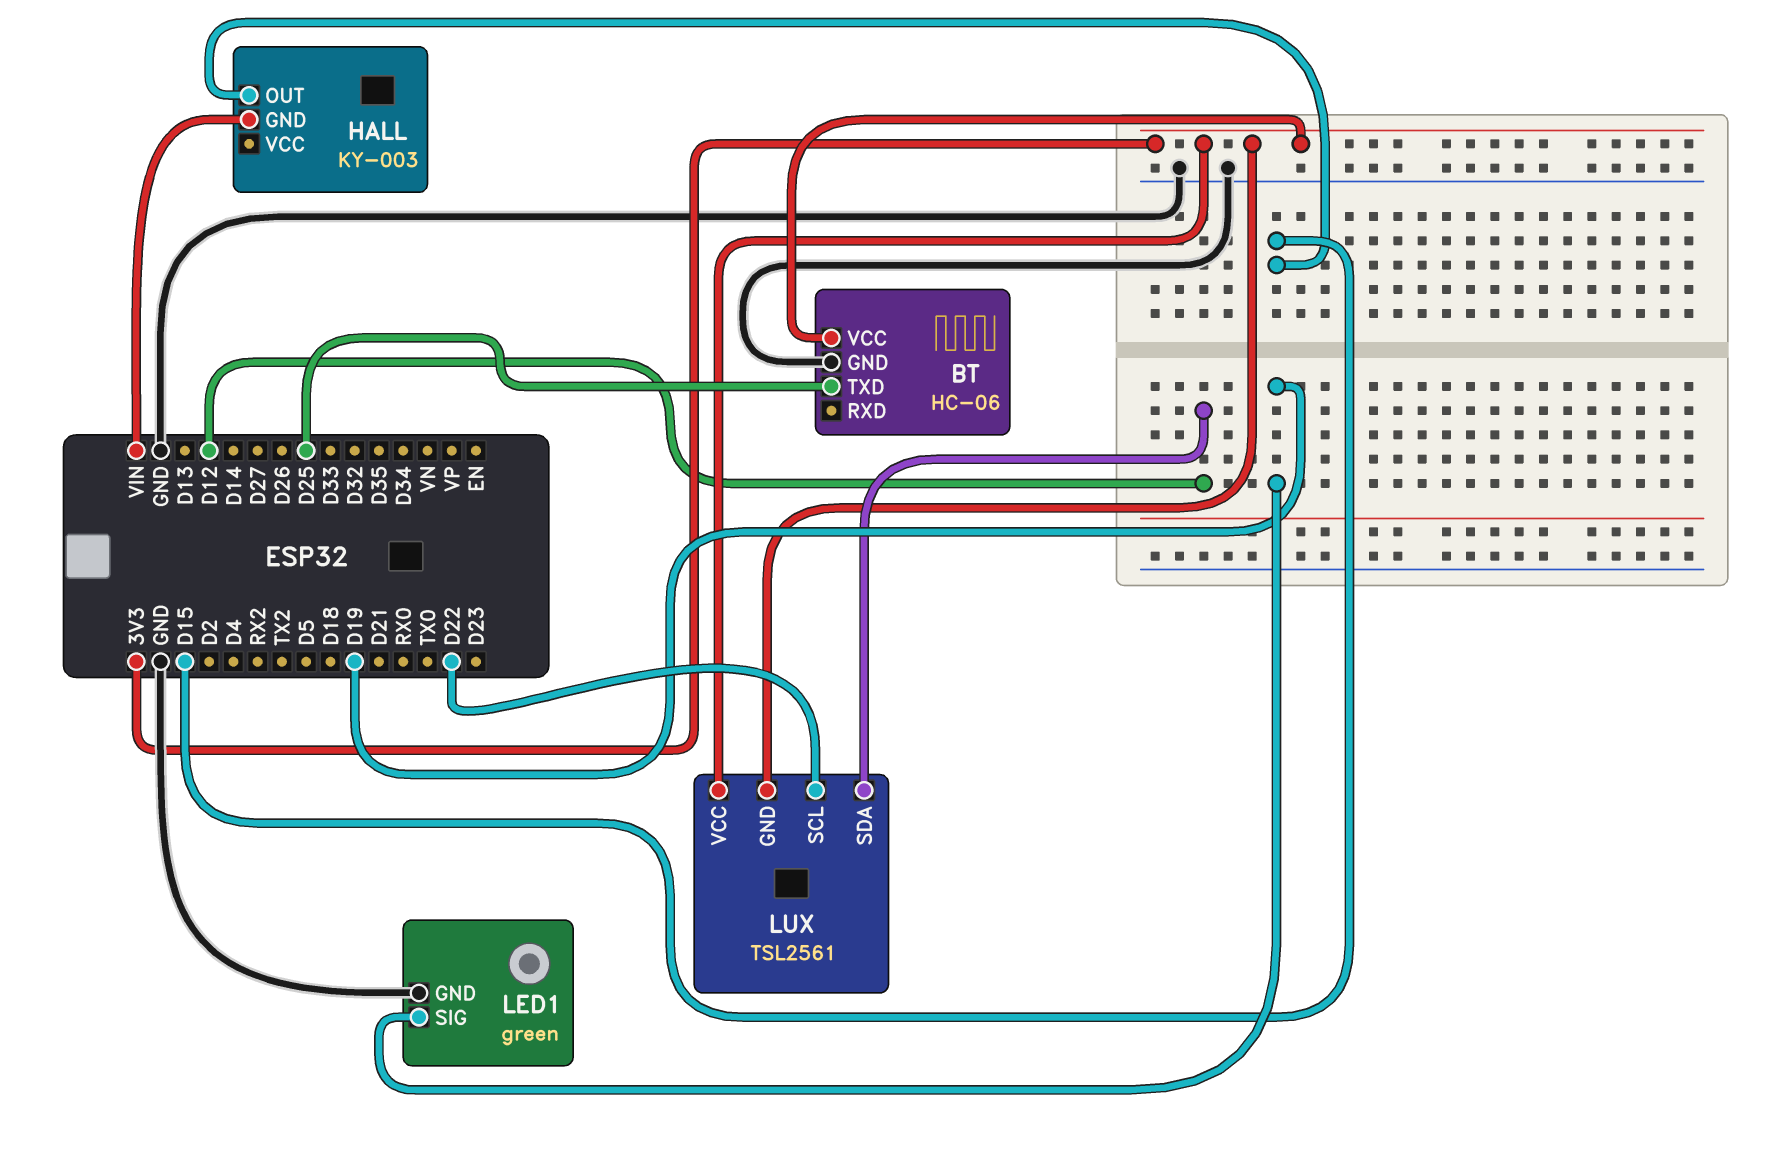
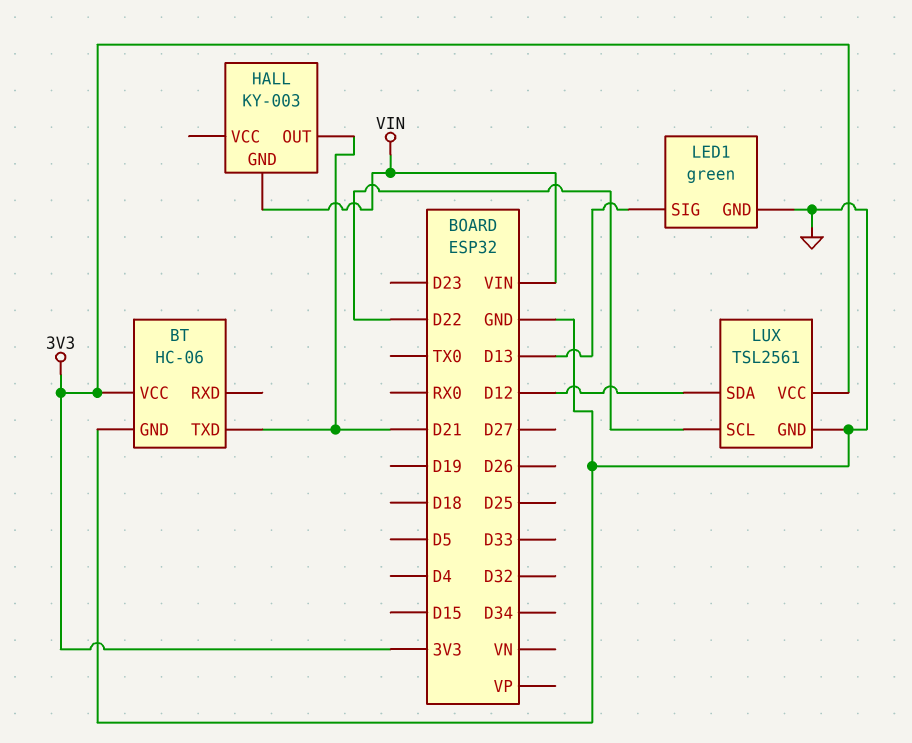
BT pin TXD: D25 -> D21
HALL pin OUT: D15 -> D21
LED1 pin SIG: D19 -> D13
LUX pin GND: 3V3 -> GND

